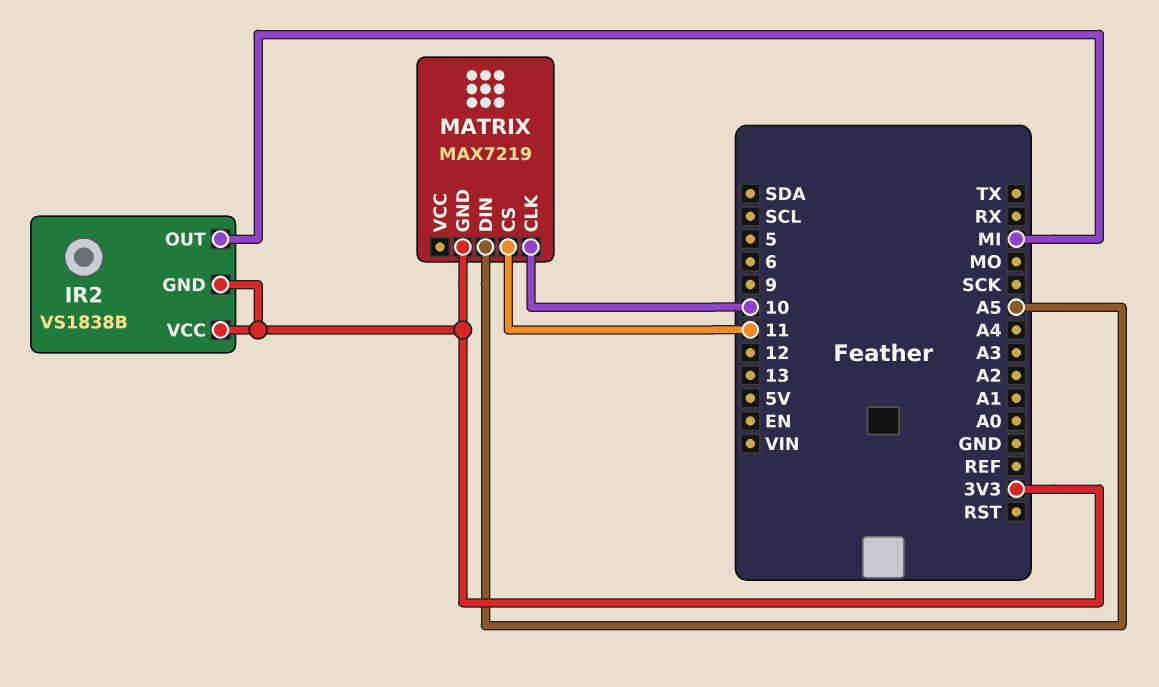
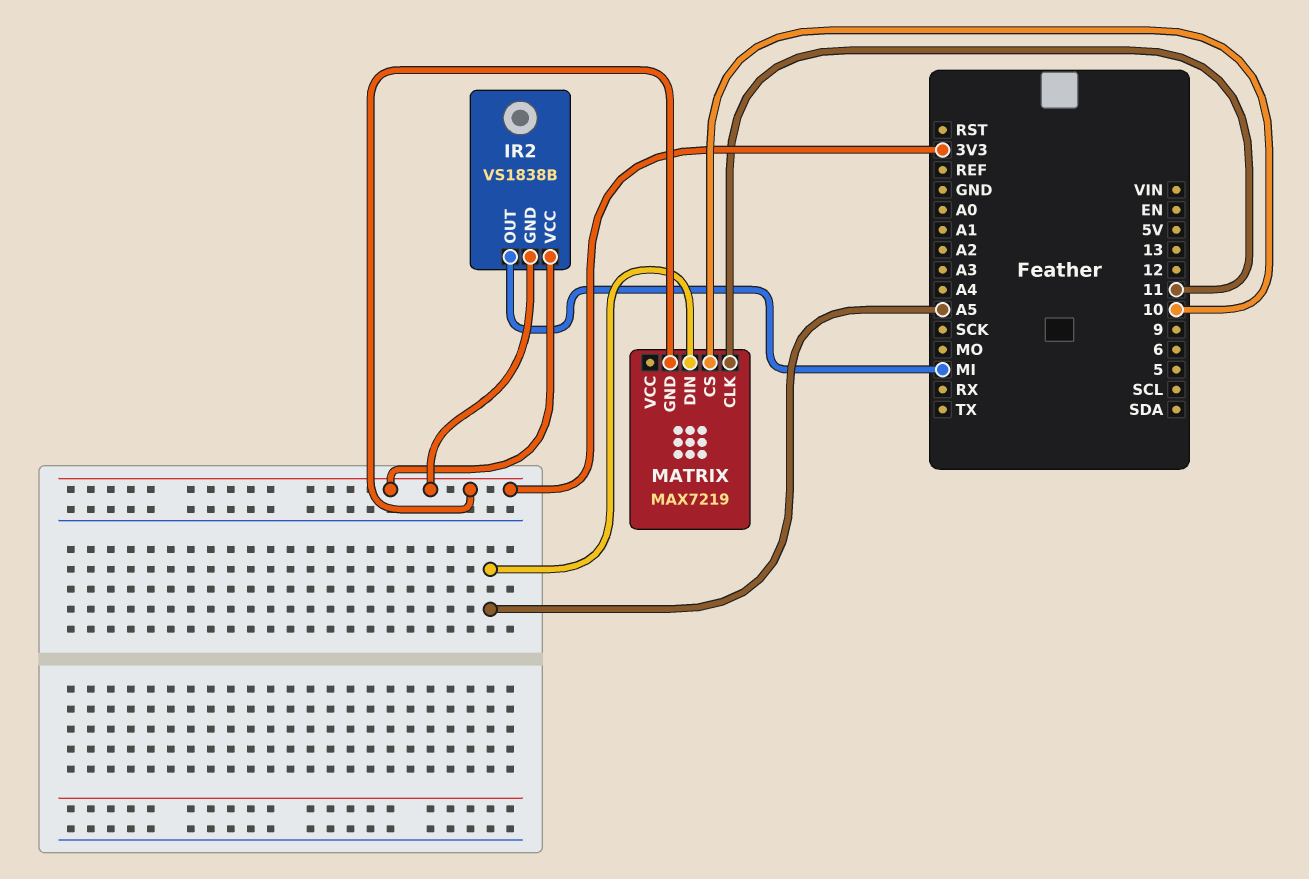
MATRIX pin CLK: 10 -> 11
MATRIX pin CS: 11 -> 10

